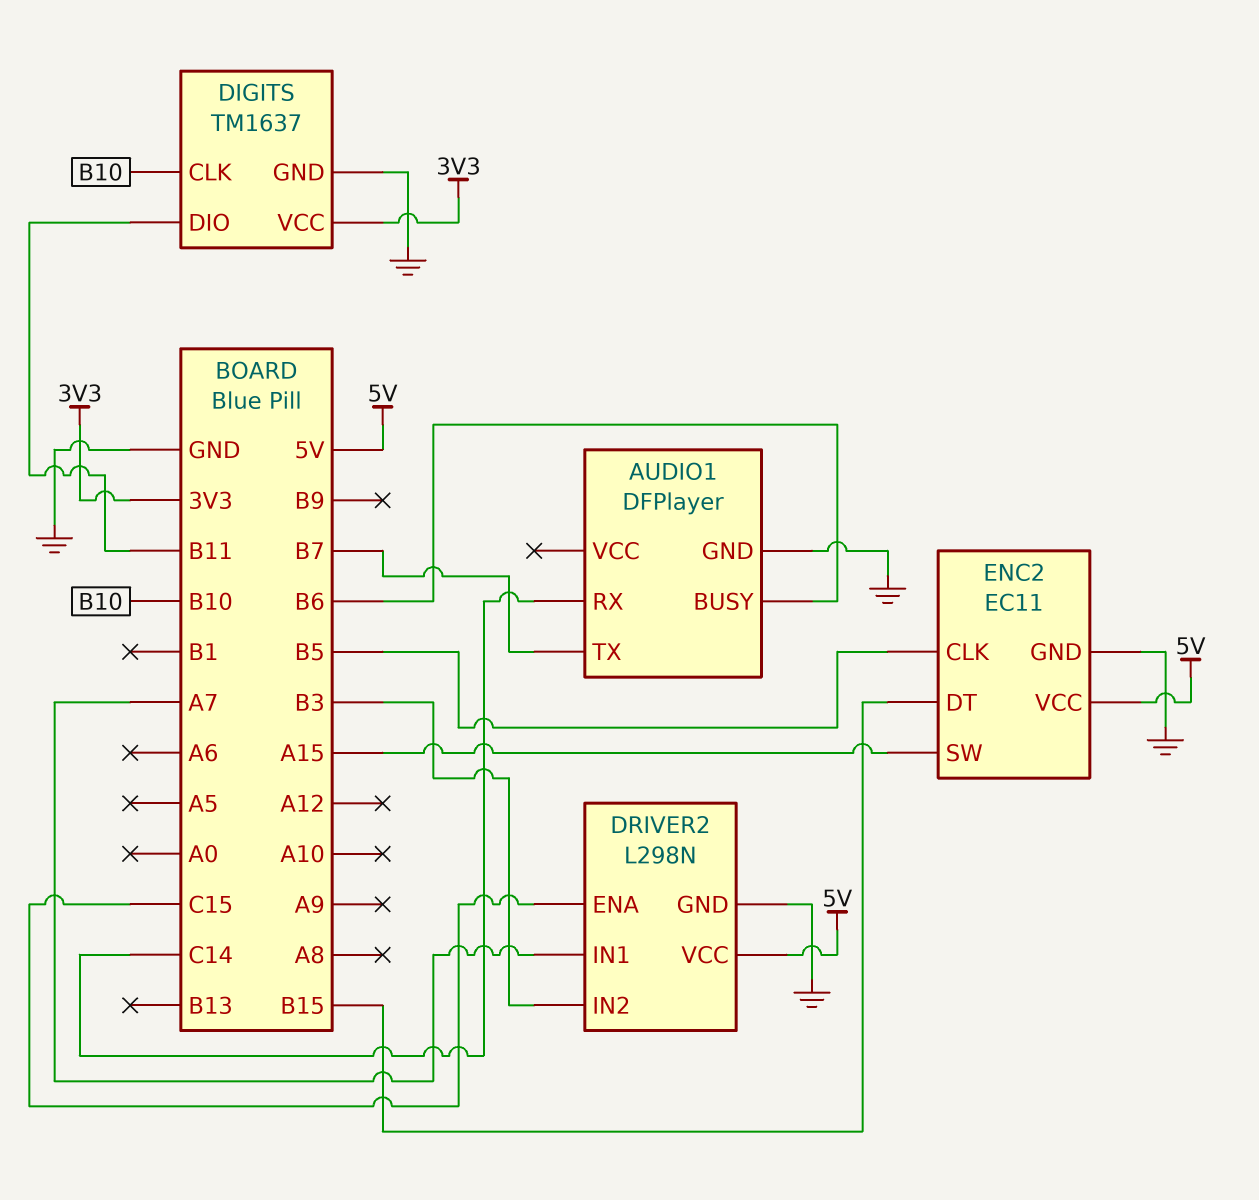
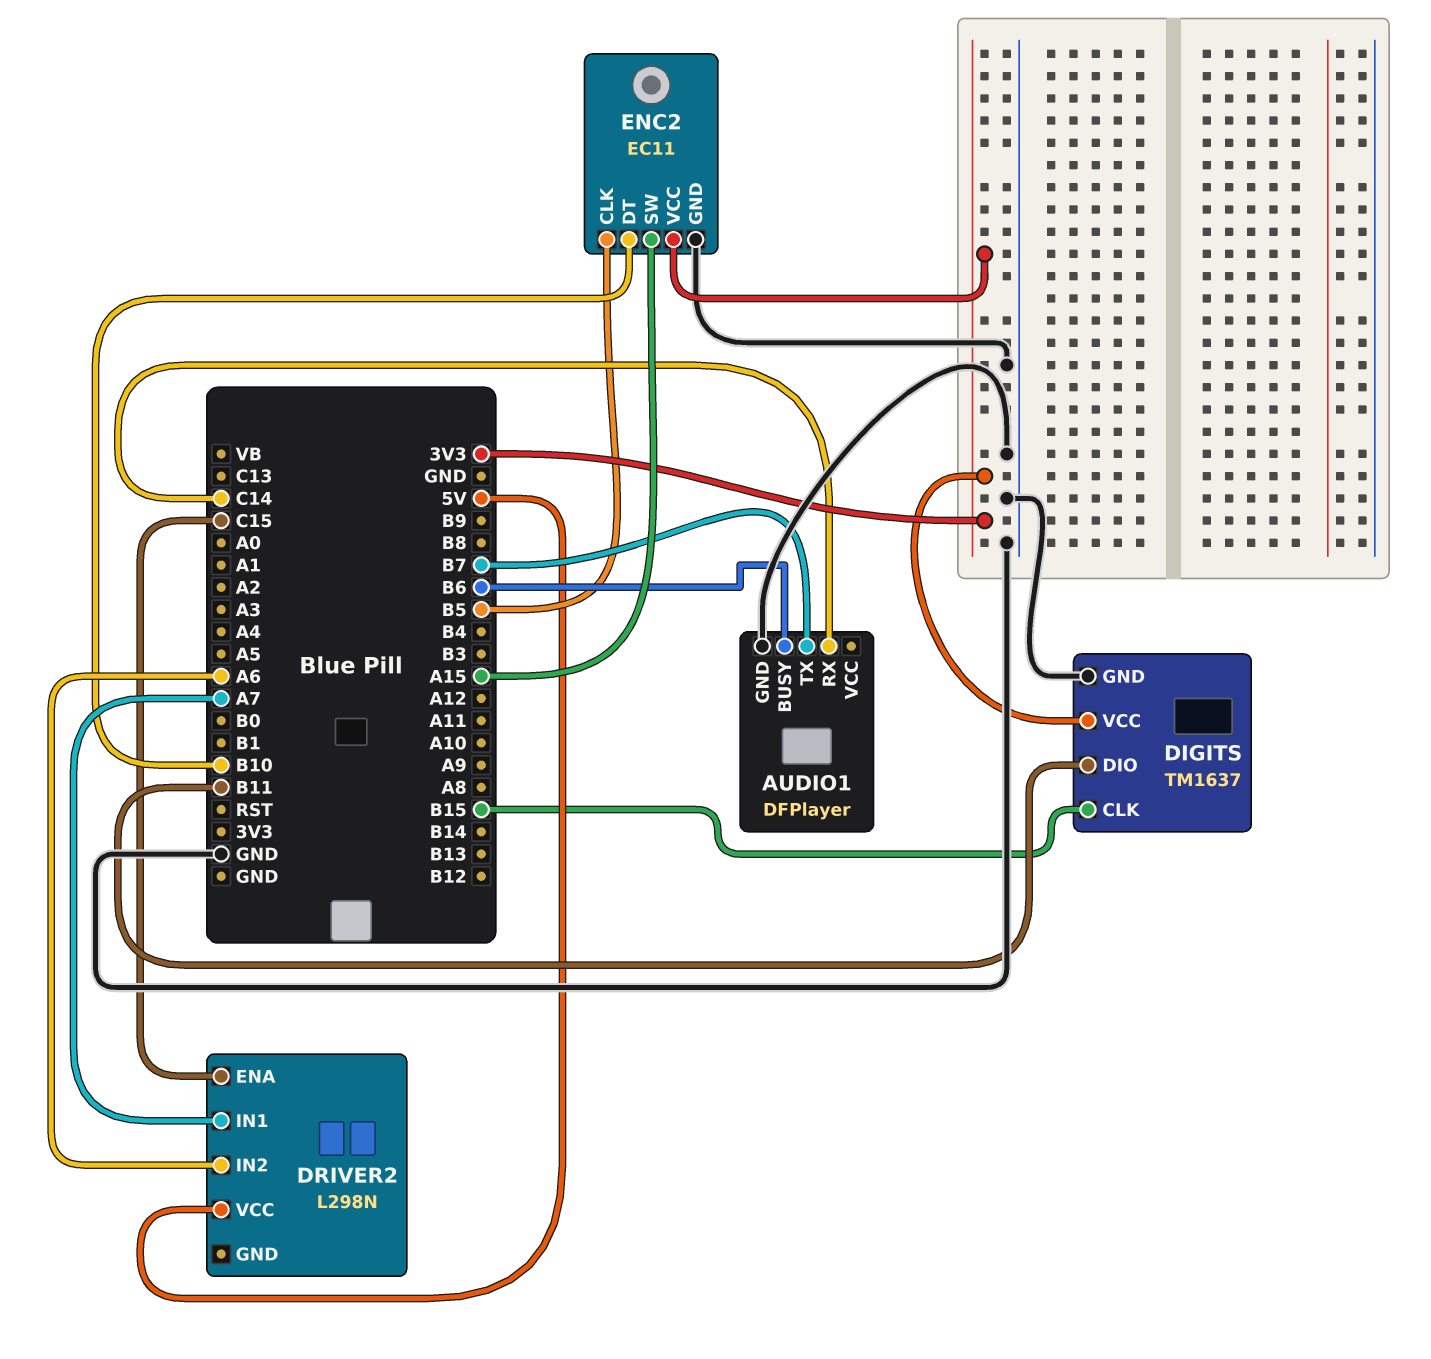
DIGITS pin CLK: B10 -> B15
DRIVER2 pin GND: GND -> none
DRIVER2 pin IN2: B3 -> A6
ENC2 pin DT: B15 -> B10
ENC2 pin VCC: 5V -> 3V3

